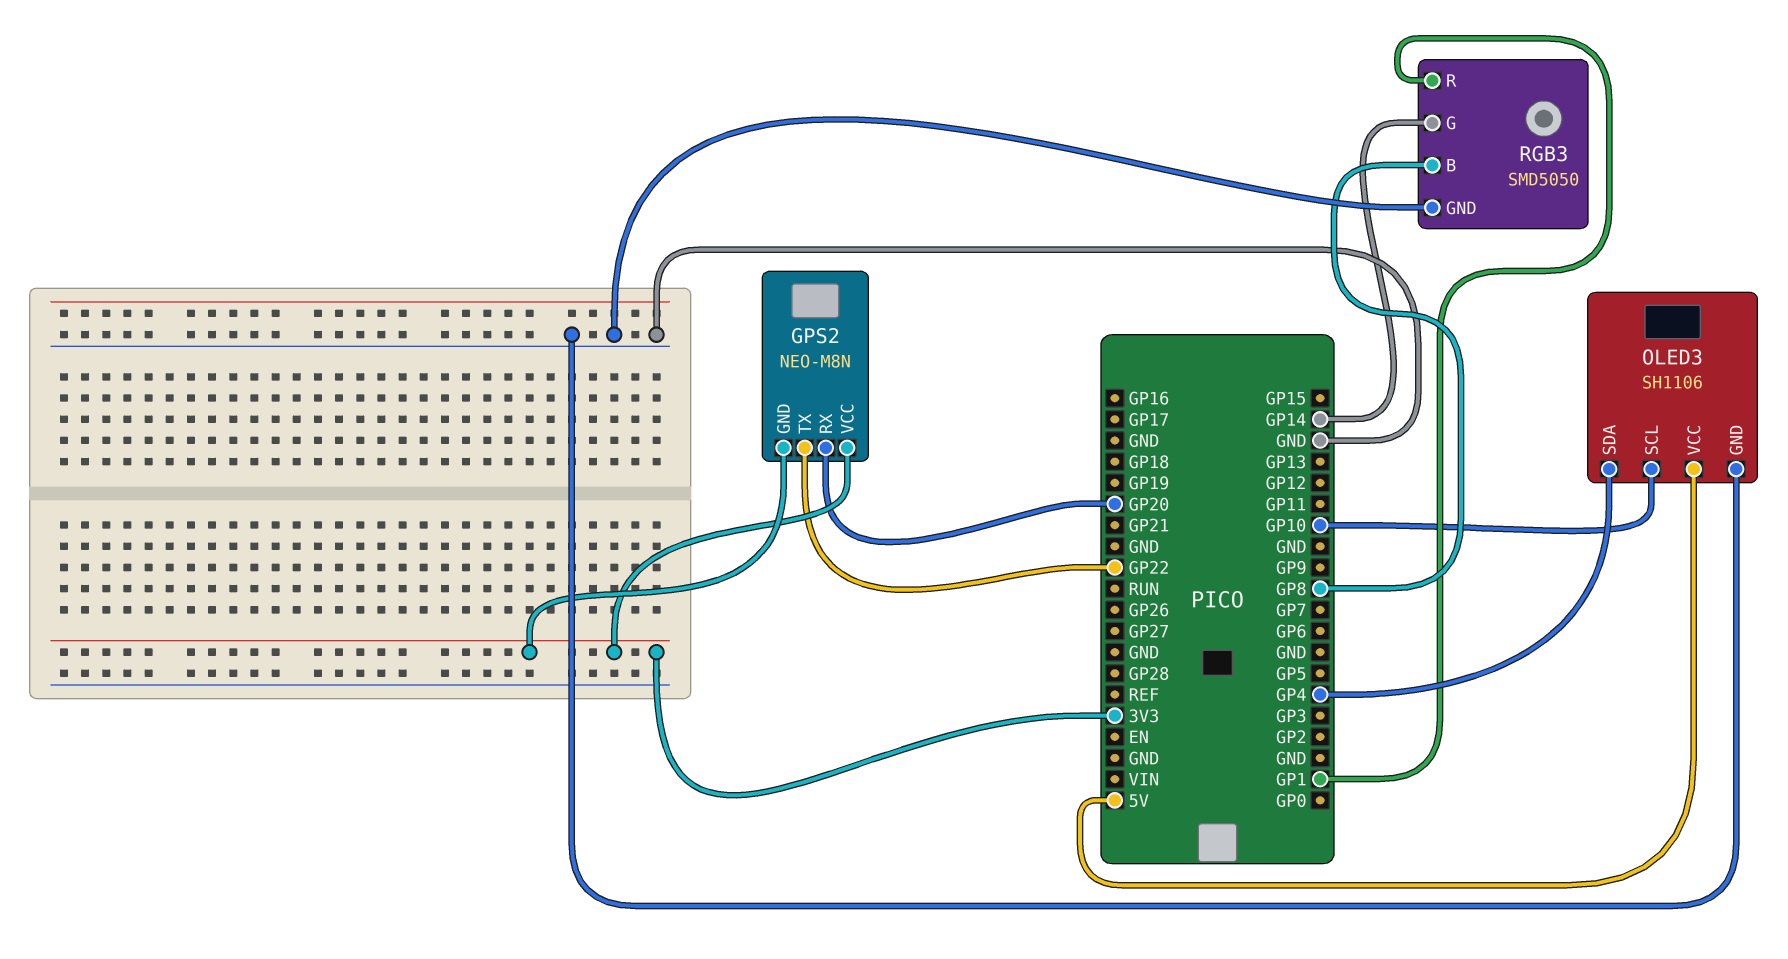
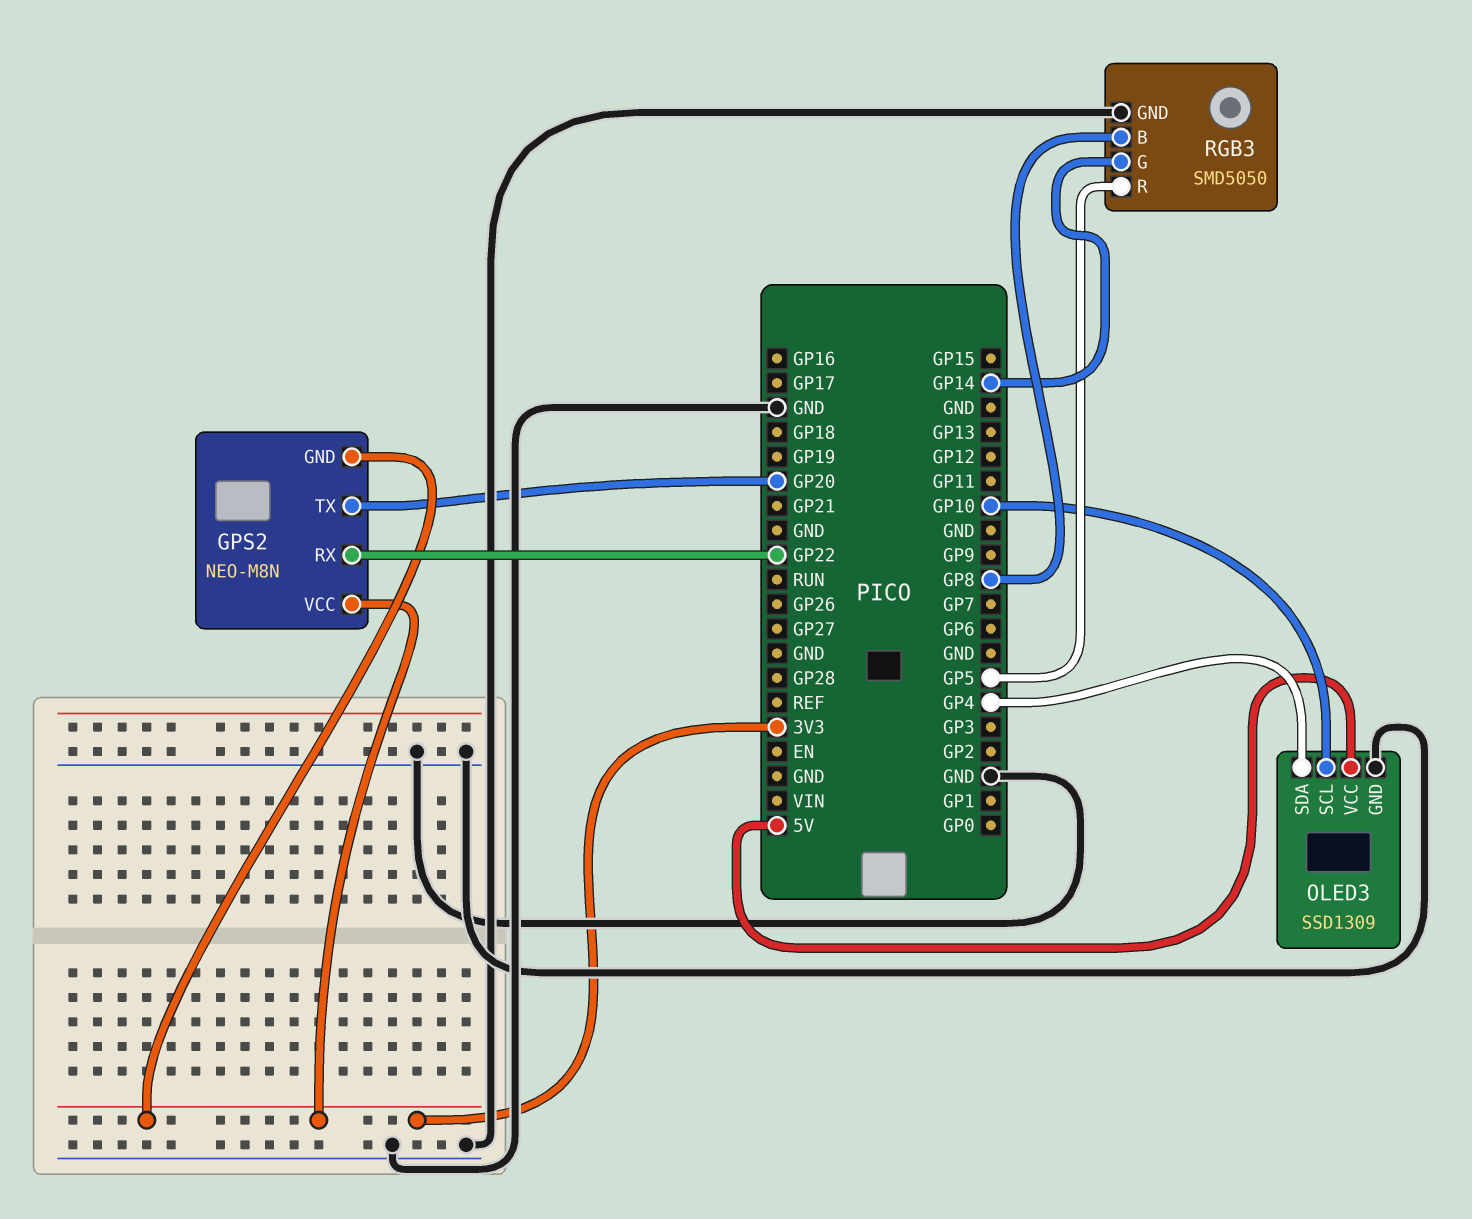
GPS2 pin RX: GP20 -> GP22
GPS2 pin TX: GP22 -> GP20
OLED3: SH1106 -> SSD1309
RGB3 pin R: GP1 -> GP5

